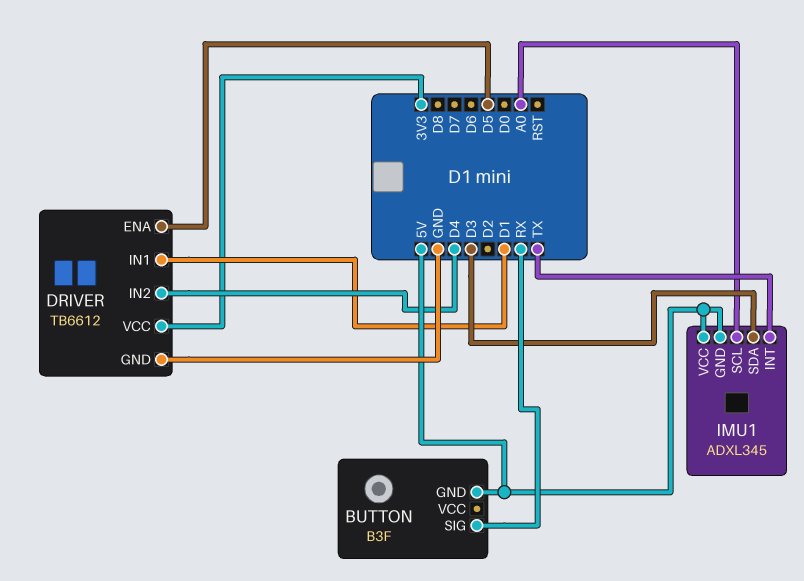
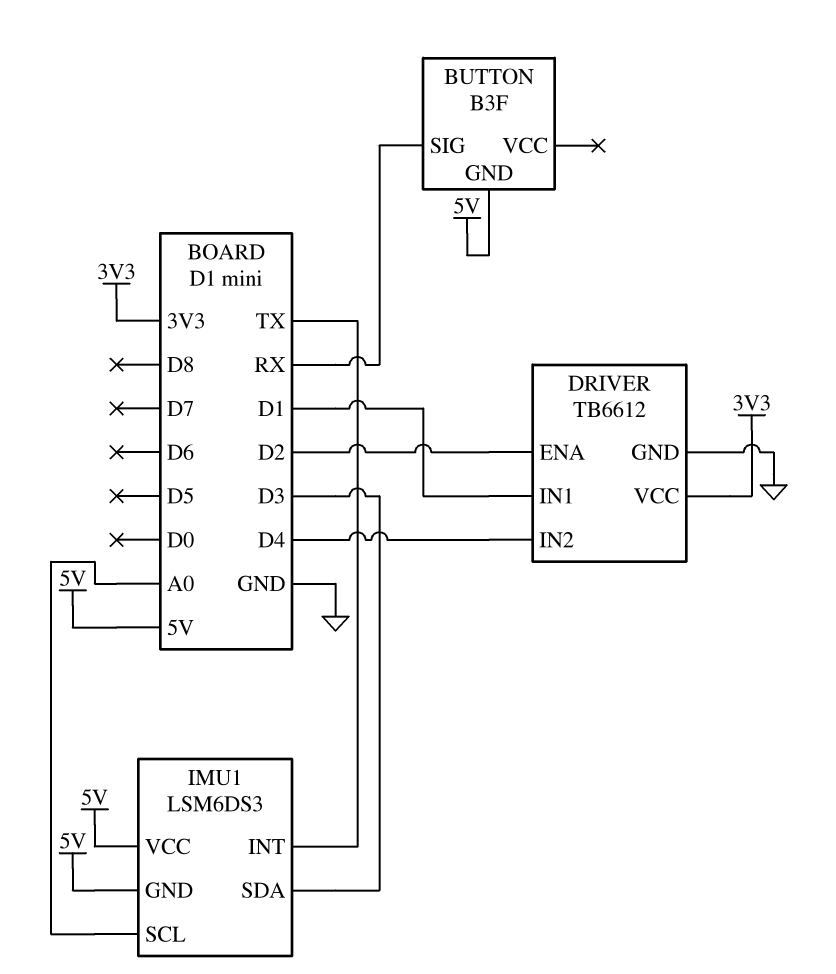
DRIVER pin ENA: D5 -> D2
IMU1: ADXL345 -> LSM6DS3

